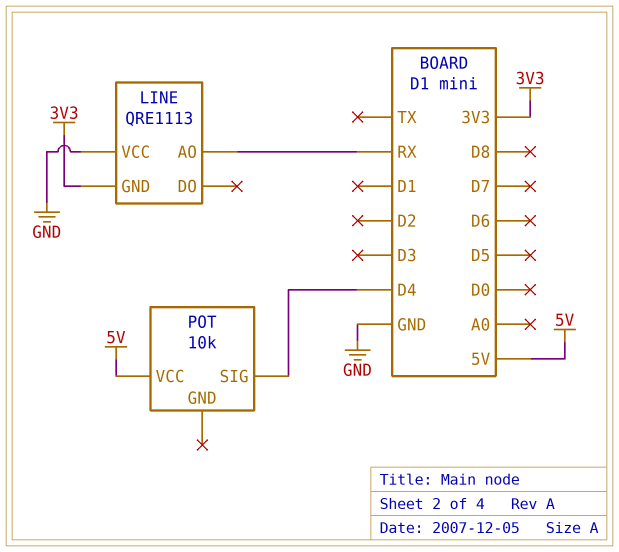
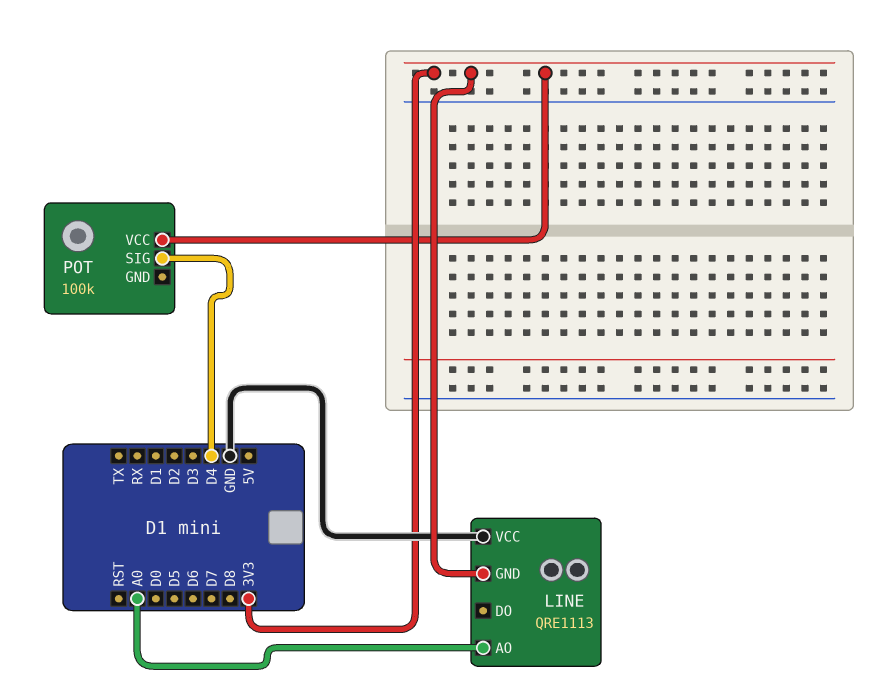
LINE pin AO: RX -> A0
POT: 10k -> 100k
POT pin VCC: 5V -> 3V3

